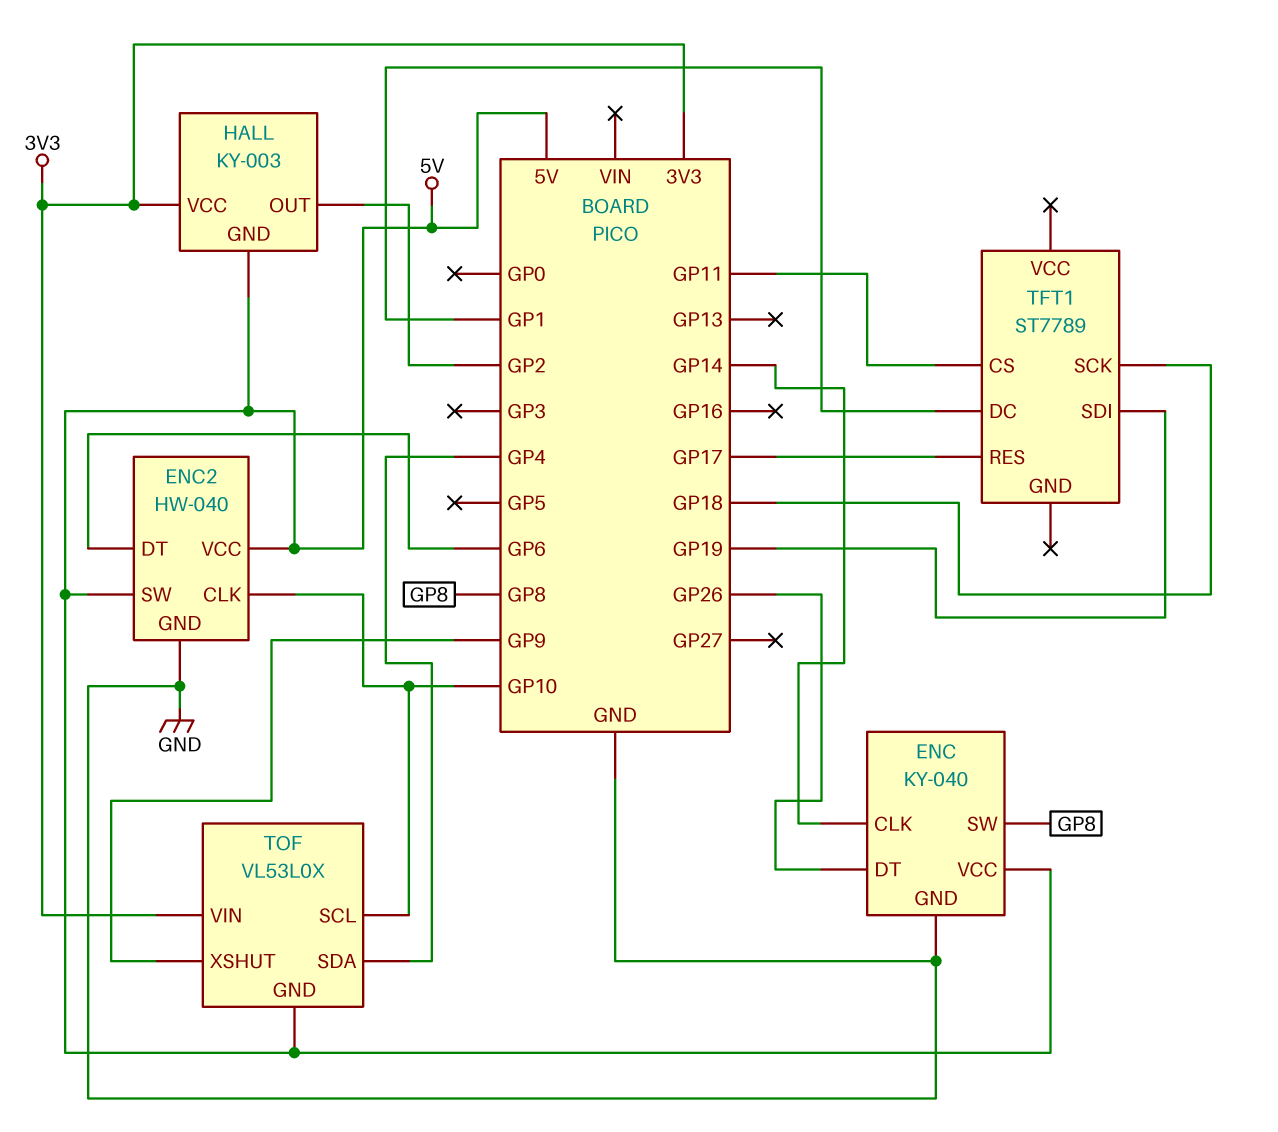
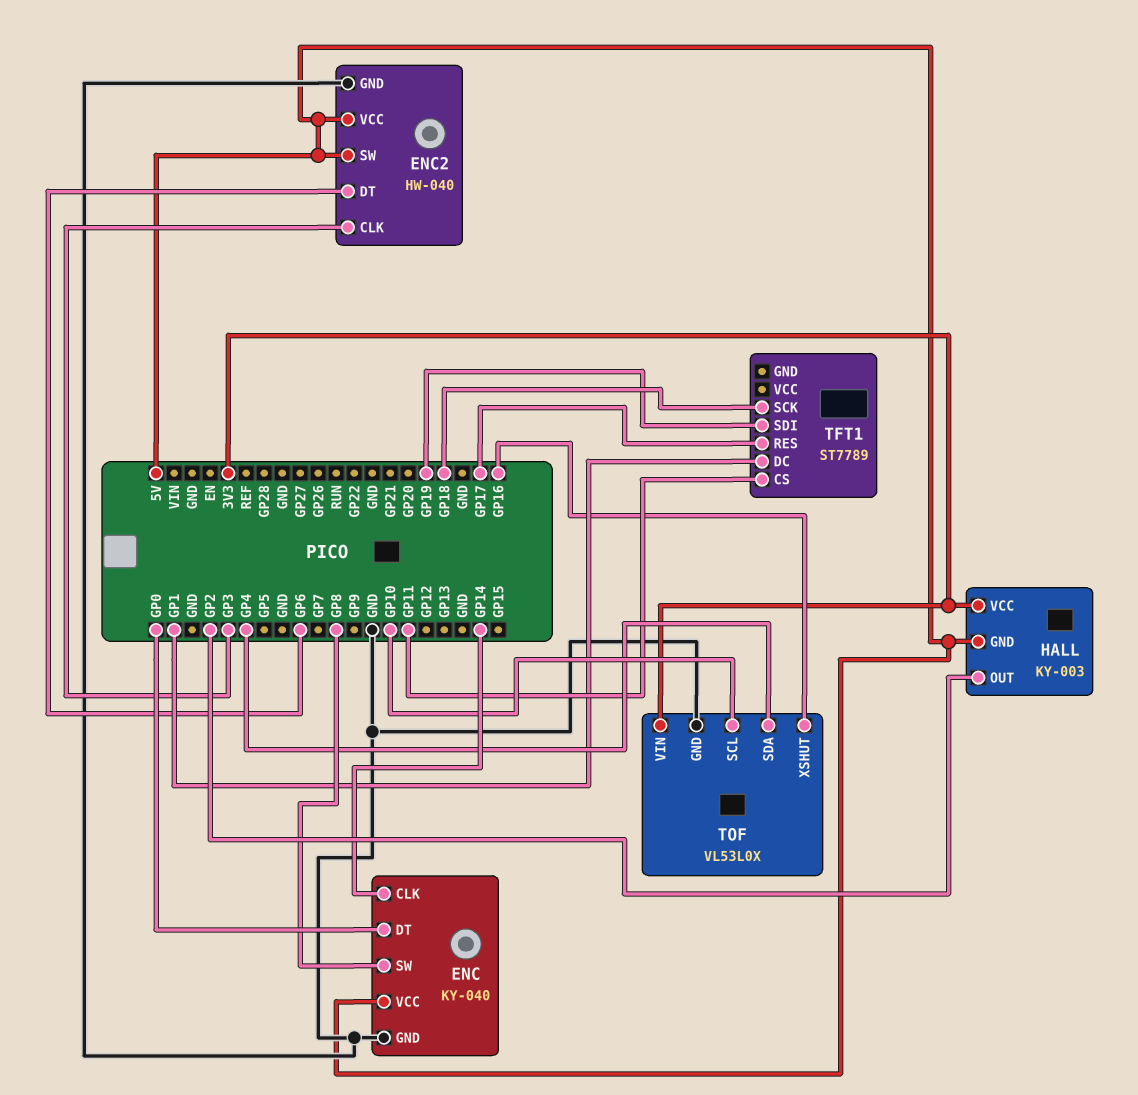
ENC pin DT: GP26 -> GP0
ENC2 pin CLK: GP10 -> GP3
TOF pin GND: 5V -> GND
TOF pin XSHUT: GP9 -> GP16

